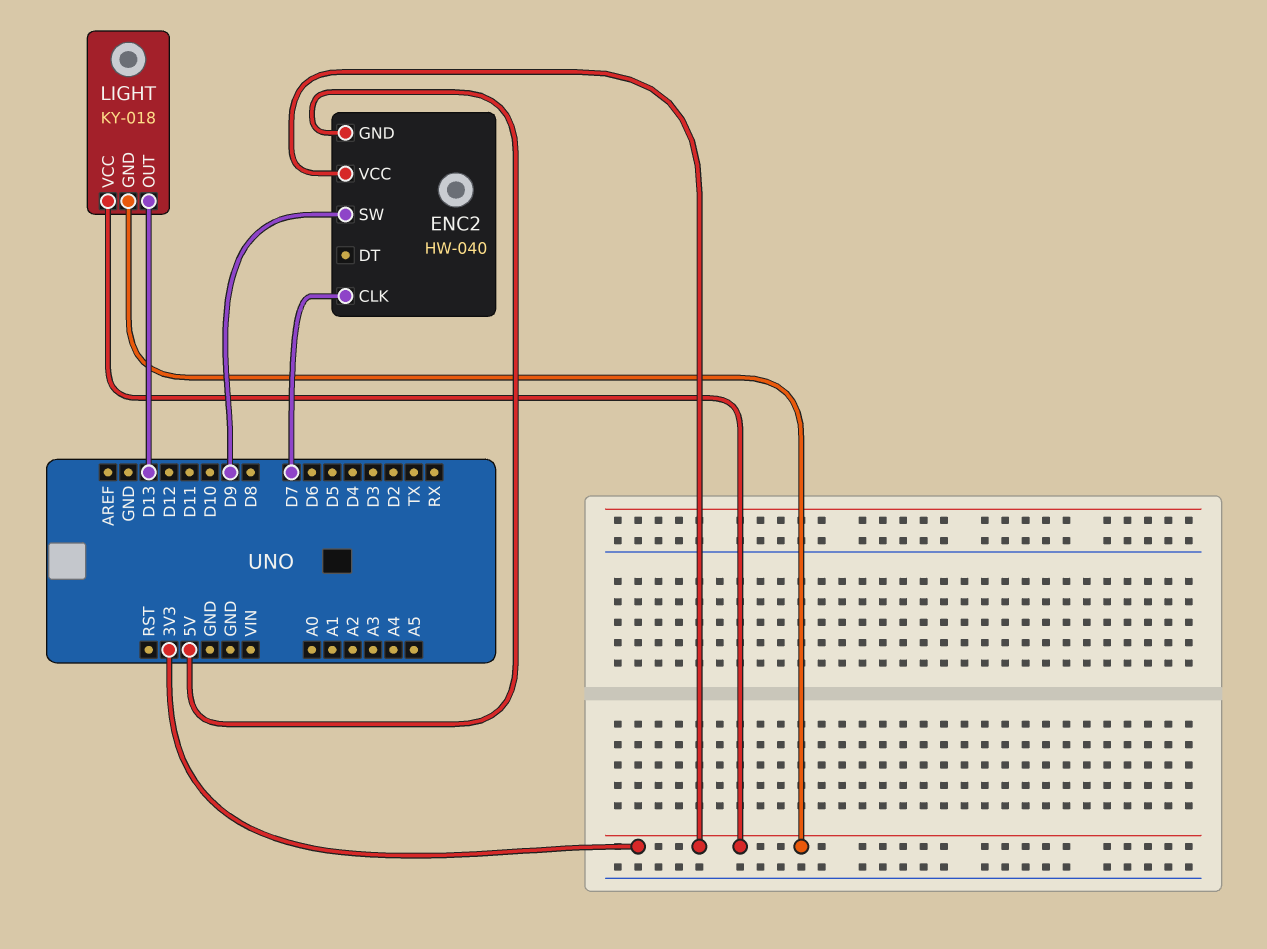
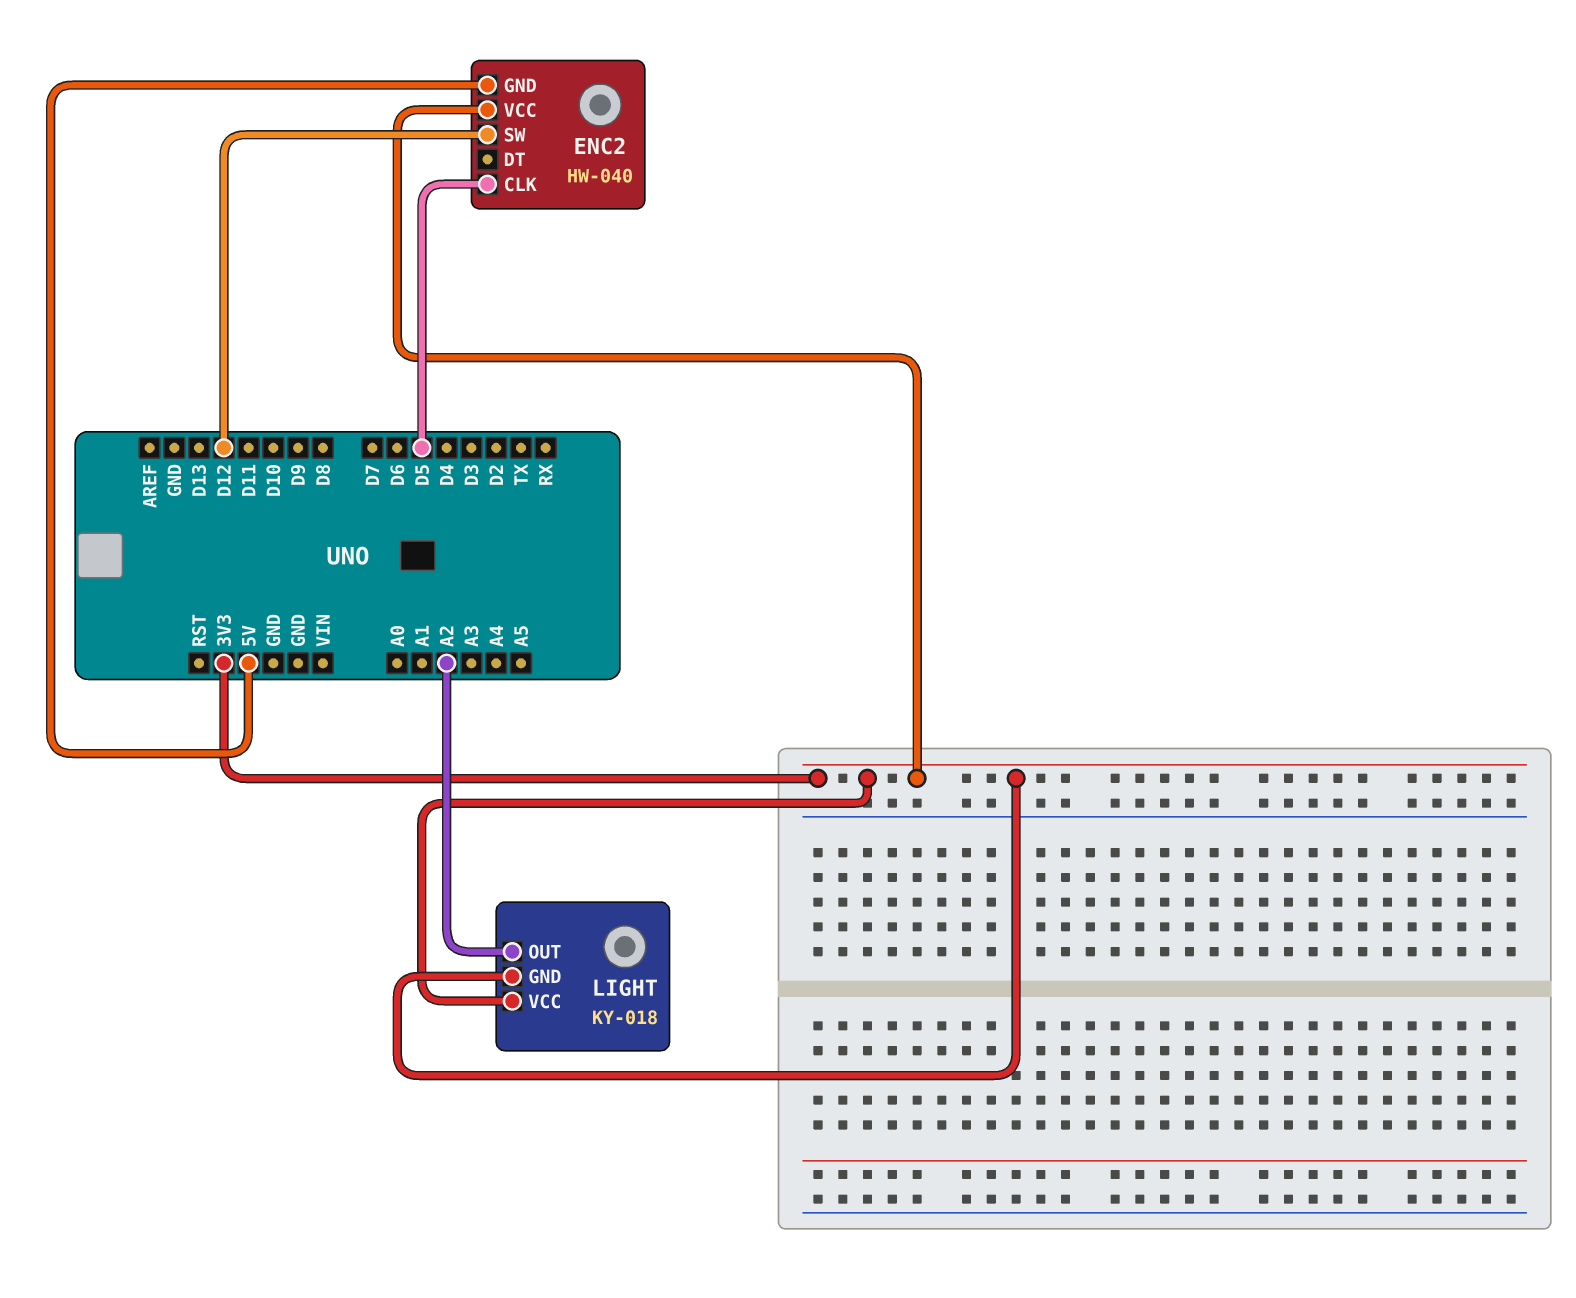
ENC2 pin CLK: D7 -> D5
ENC2 pin SW: D9 -> D12
LIGHT pin OUT: D13 -> A2

